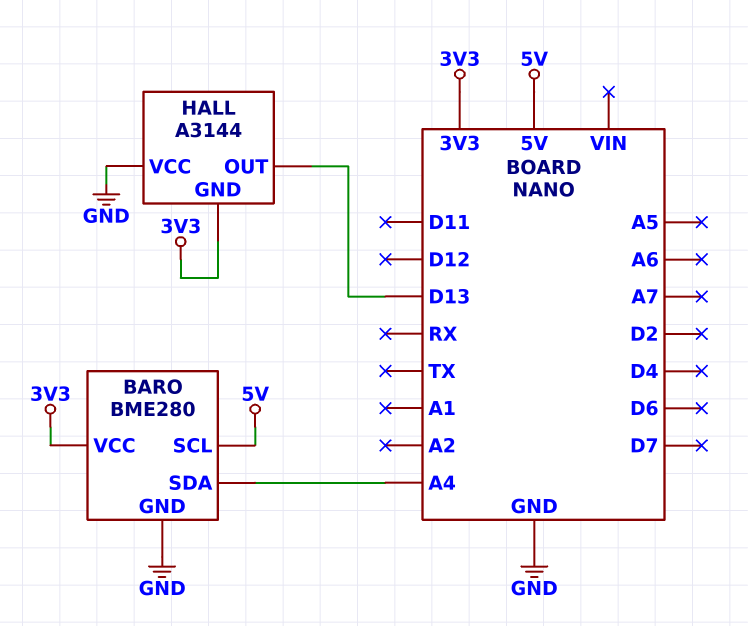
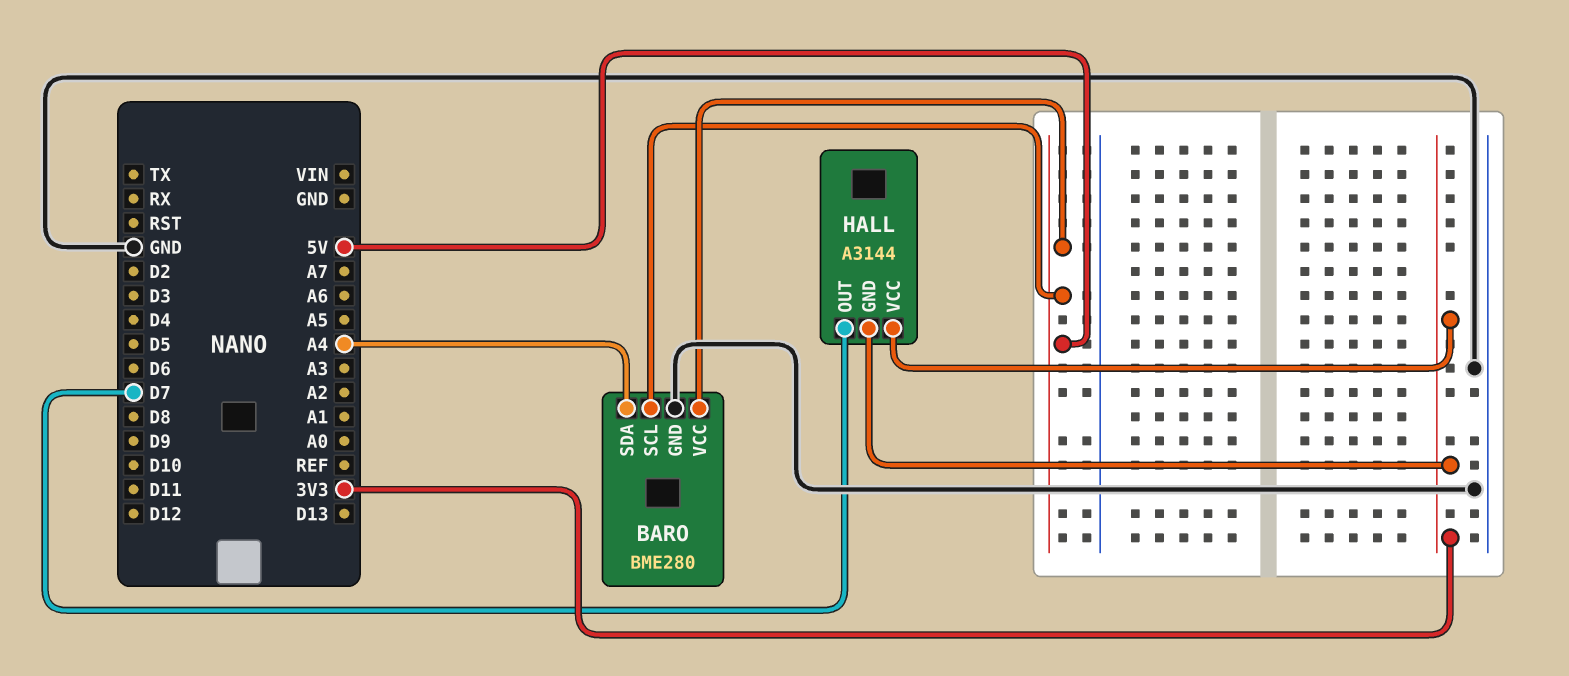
BARO pin VCC: 3V3 -> 5V
HALL pin OUT: D13 -> D7
HALL pin VCC: GND -> 3V3

